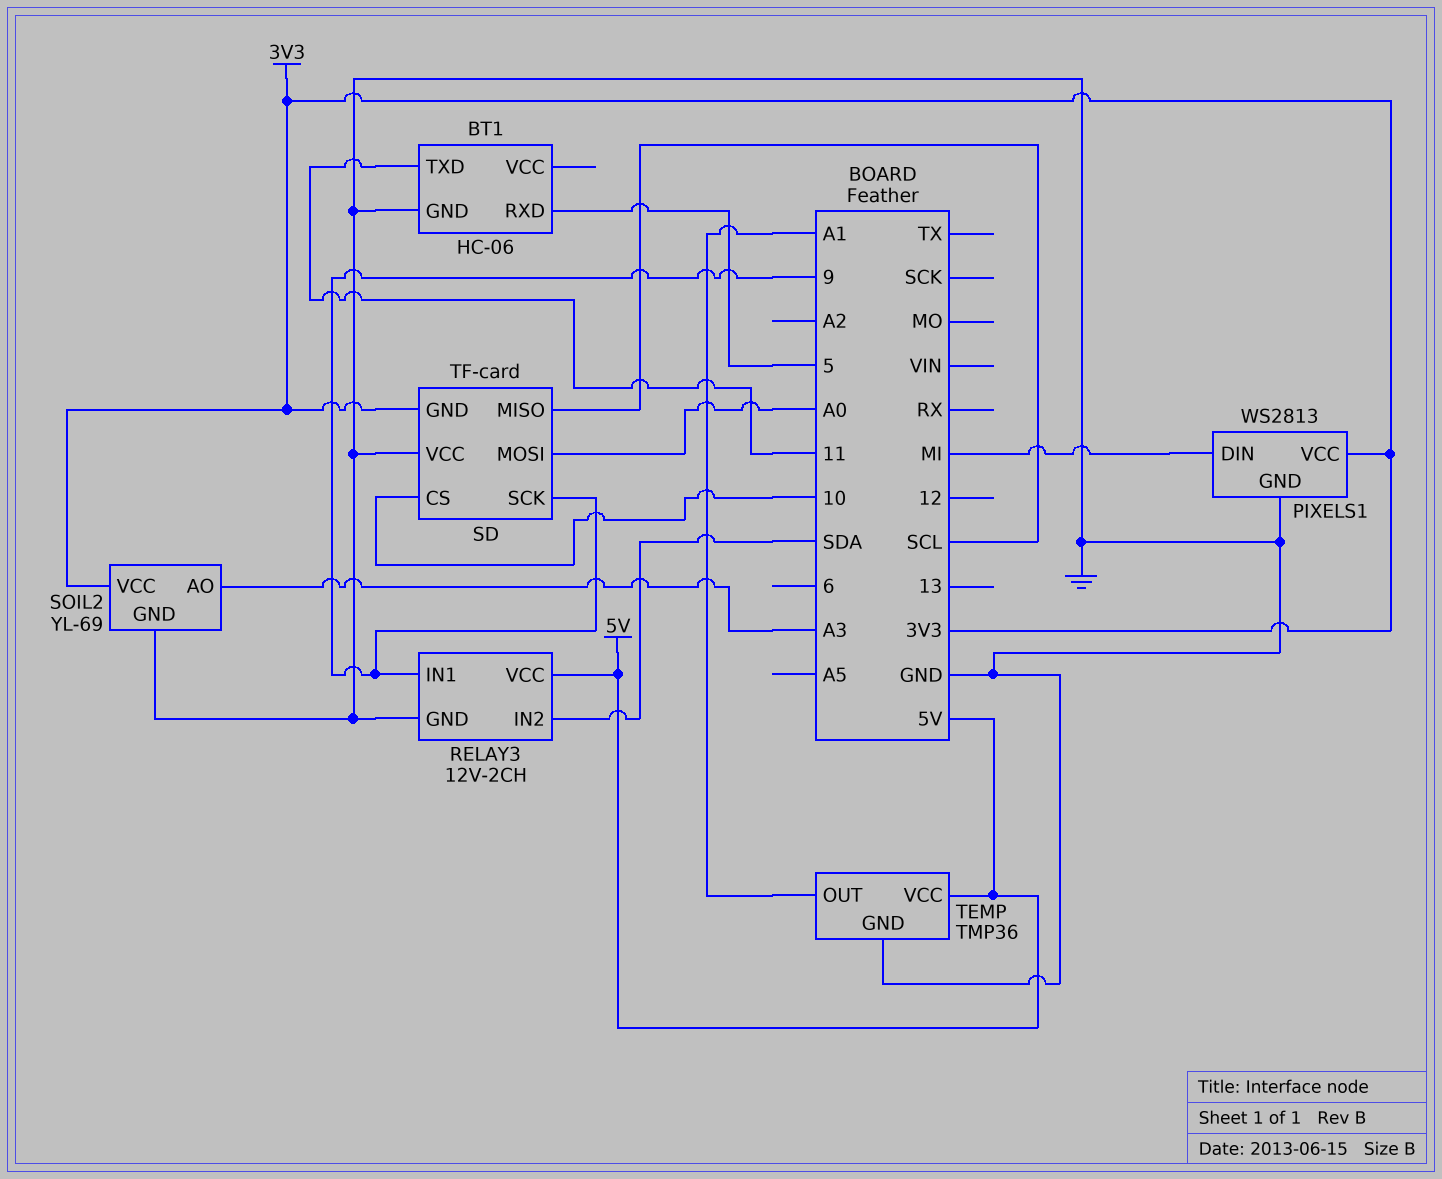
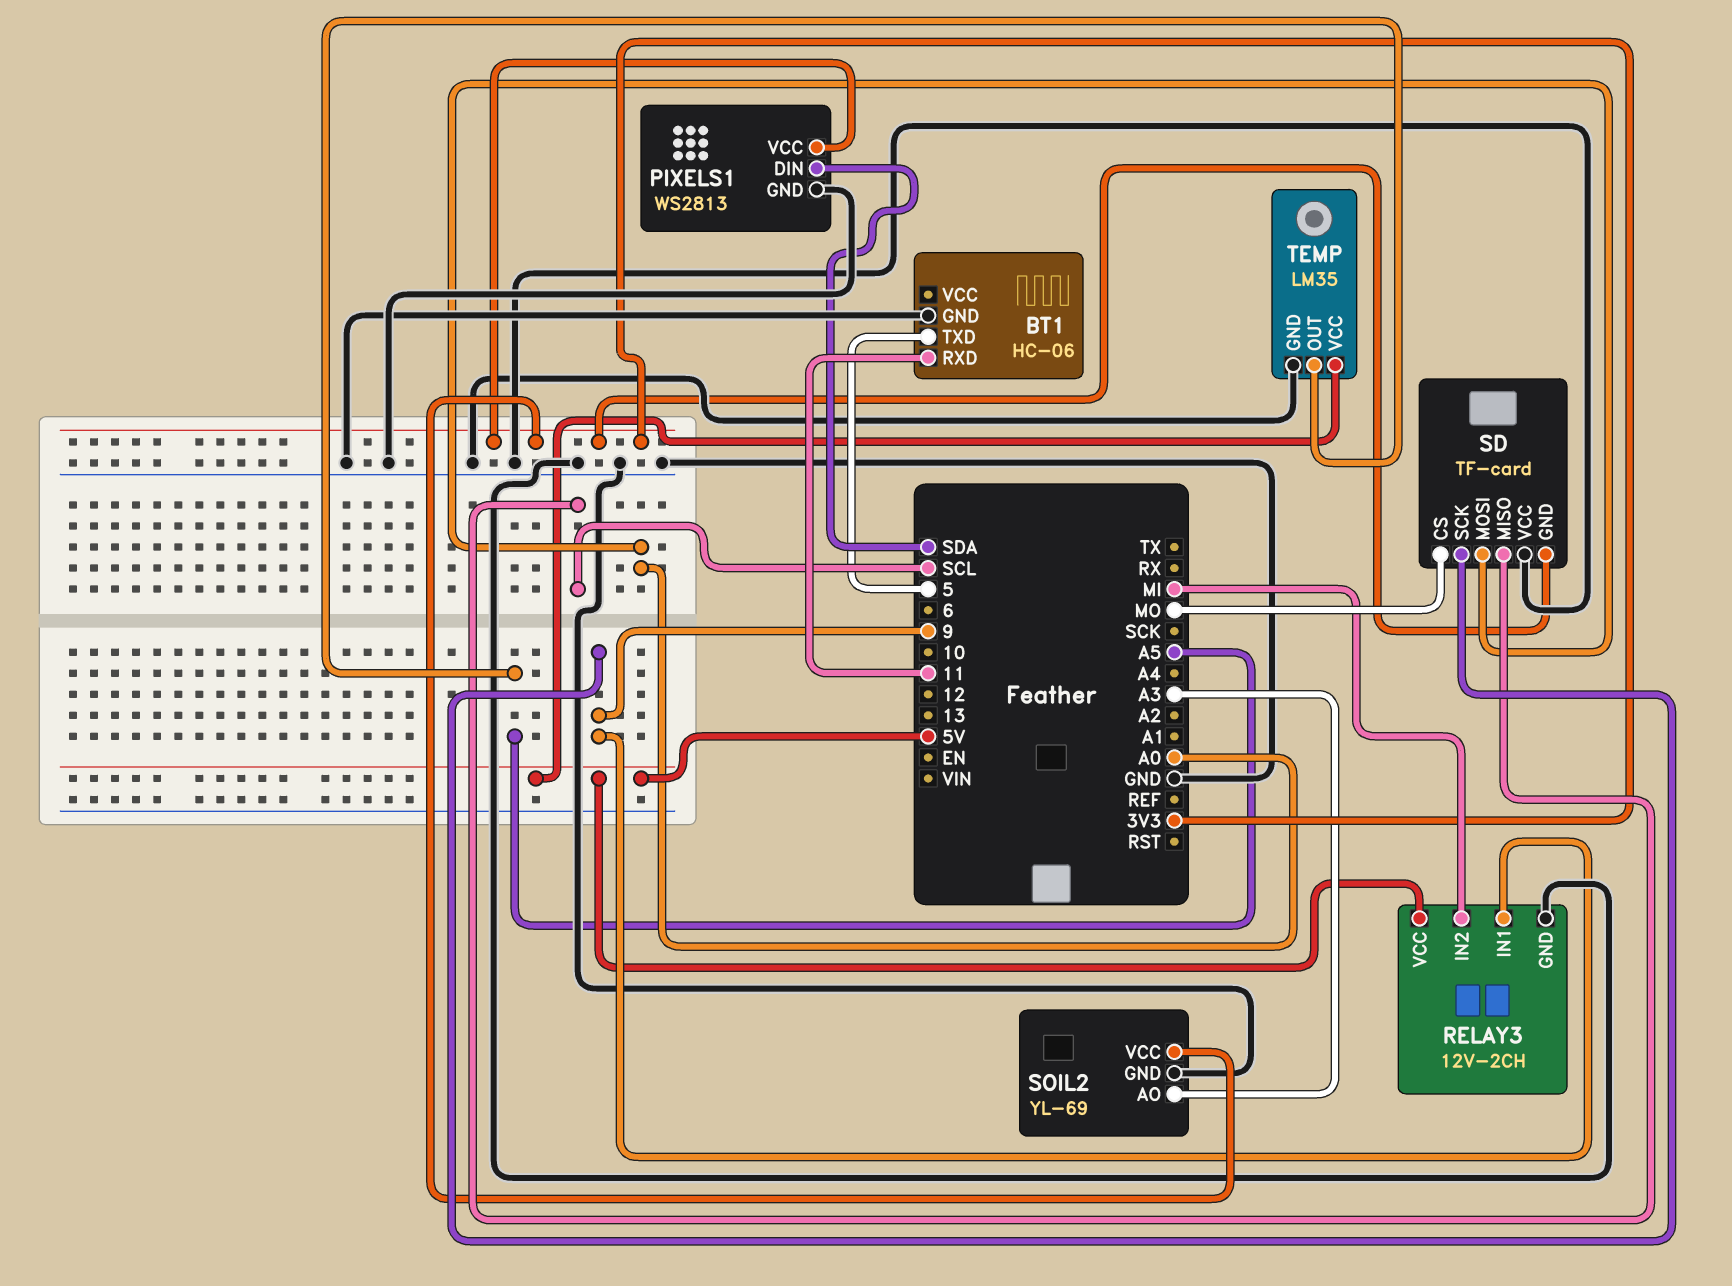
BT1 pin RXD: 5 -> 11
BT1 pin TXD: 11 -> 5
PIXELS1 pin DIN: MI -> SDA
RELAY3 pin IN2: SDA -> MI
SD pin CS: 10 -> MO
TEMP: TMP36 -> LM35
TEMP pin OUT: A1 -> A5

